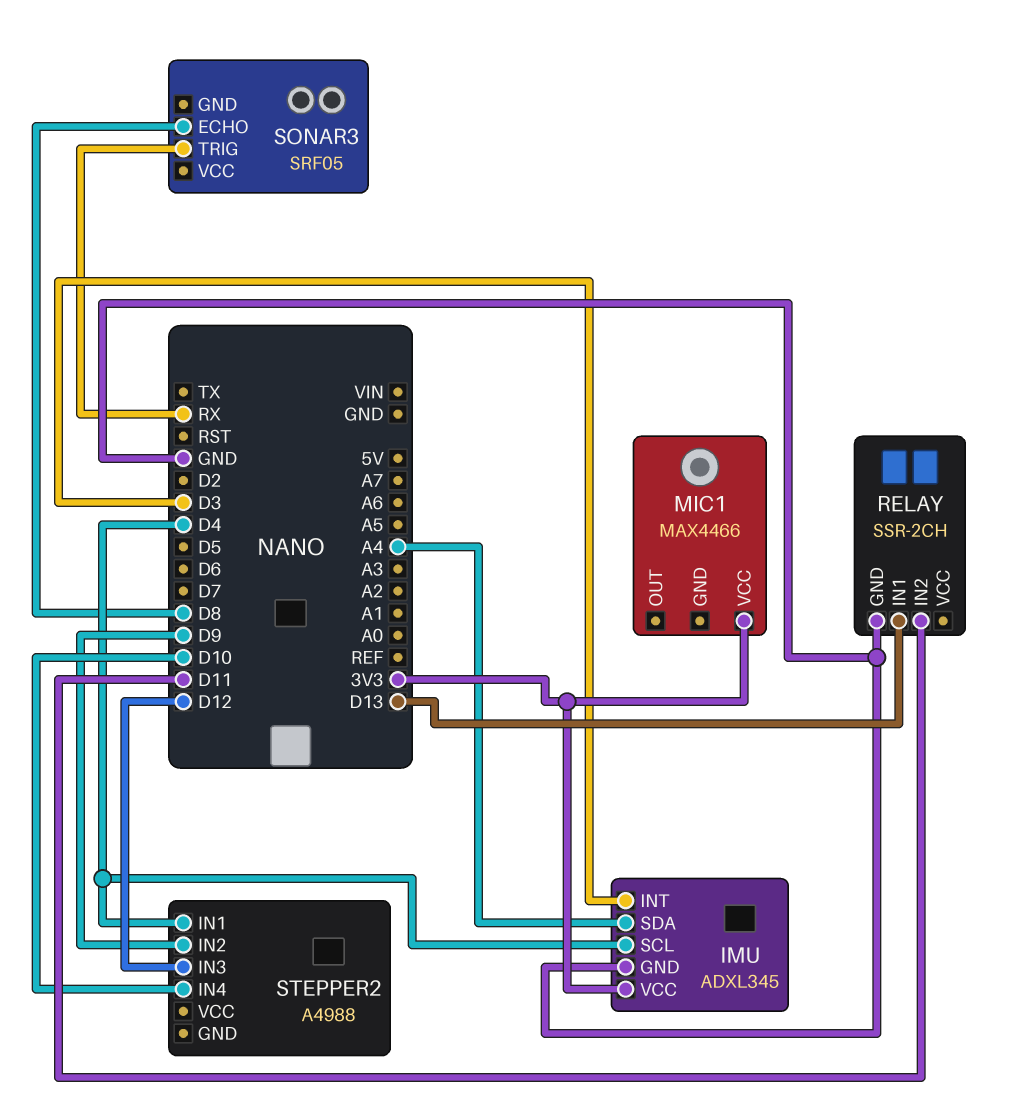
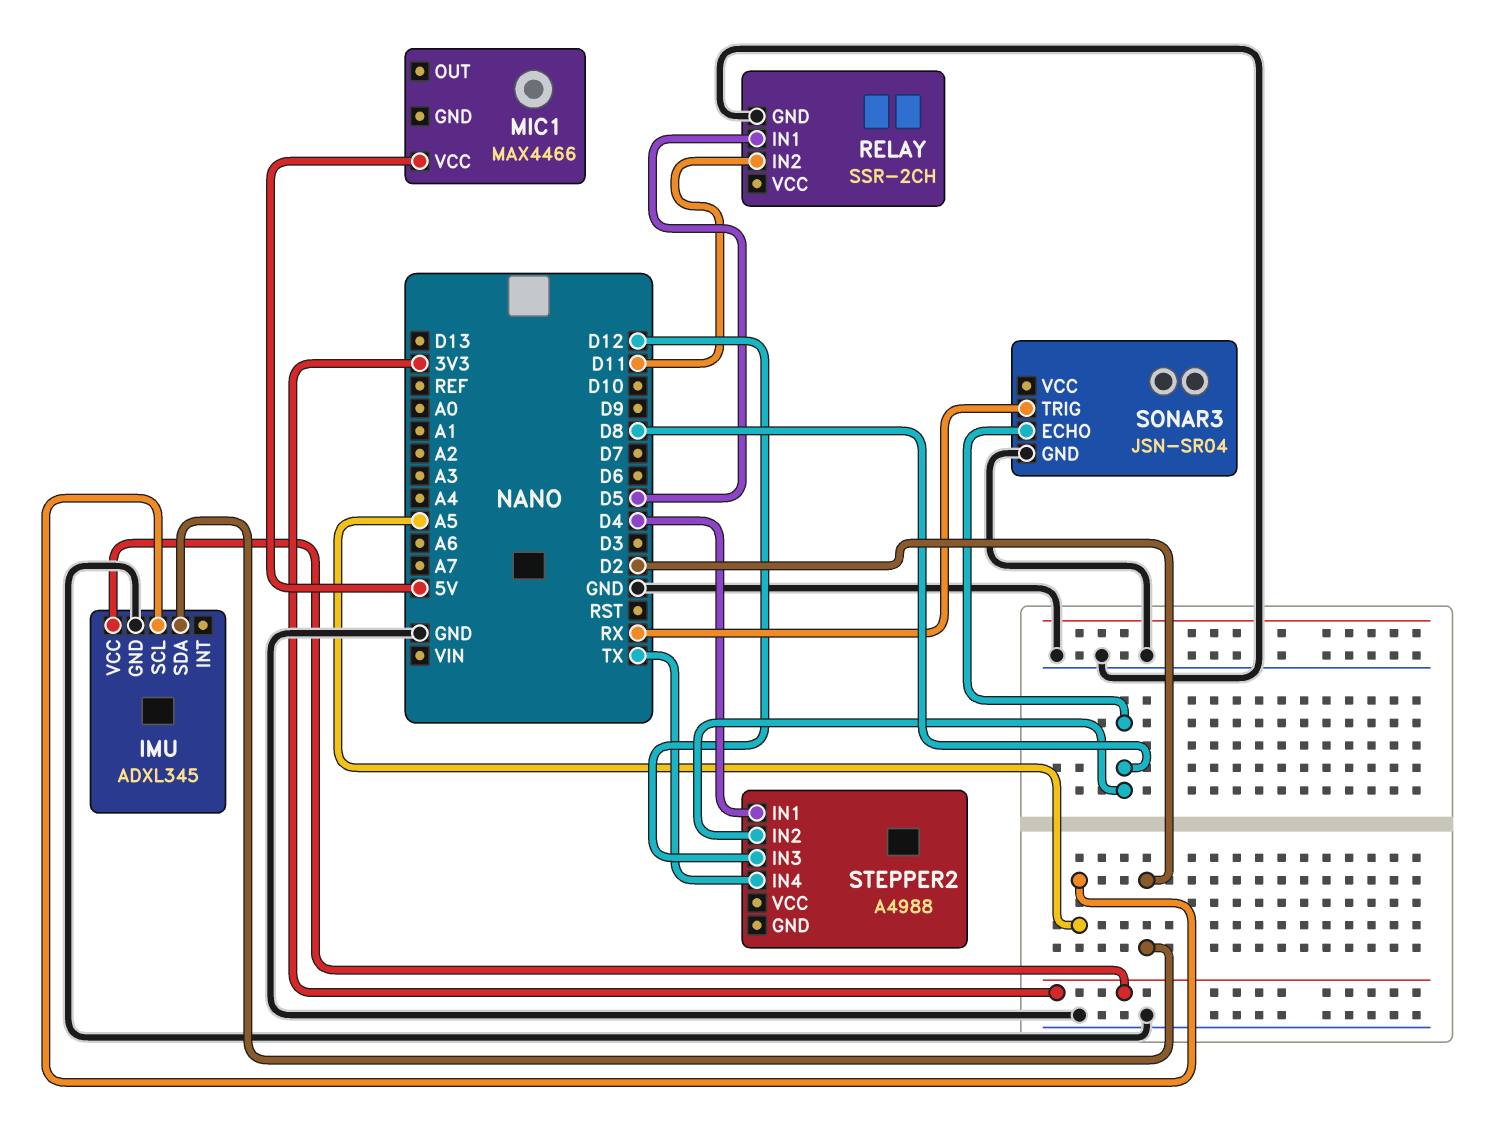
IMU pin INT: D3 -> none
IMU pin SCL: D4 -> A5
IMU pin SDA: A4 -> D2
MIC1 pin VCC: 3V3 -> 5V
RELAY pin IN1: D13 -> D5
SONAR3: SRF05 -> JSN-SR04
SONAR3 pin GND: none -> GND
STEPPER2 pin IN2: D9 -> D8
STEPPER2 pin IN4: D10 -> TX

